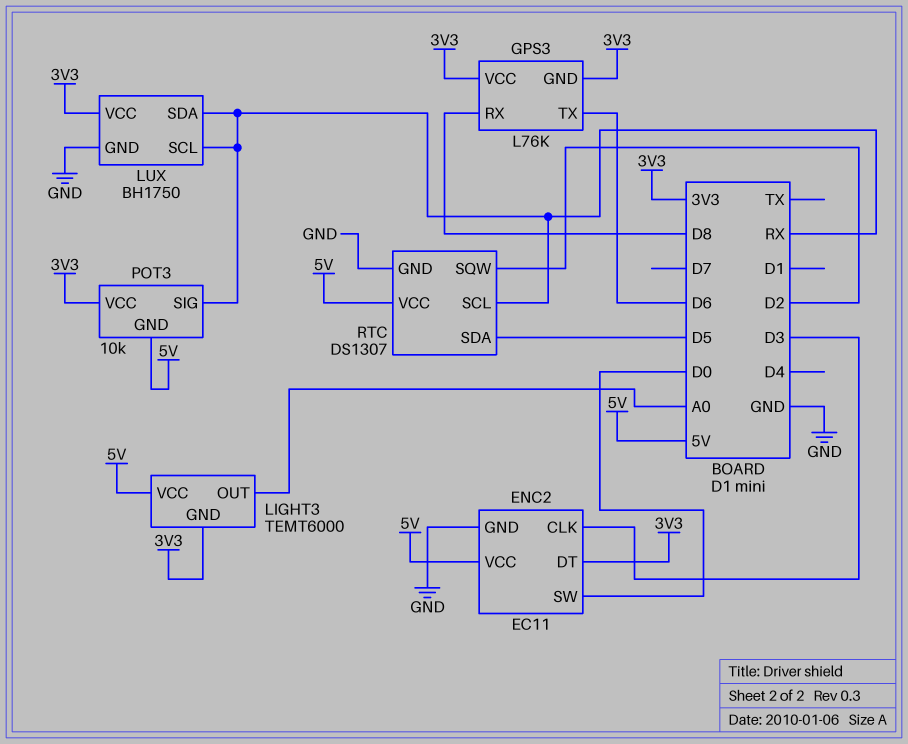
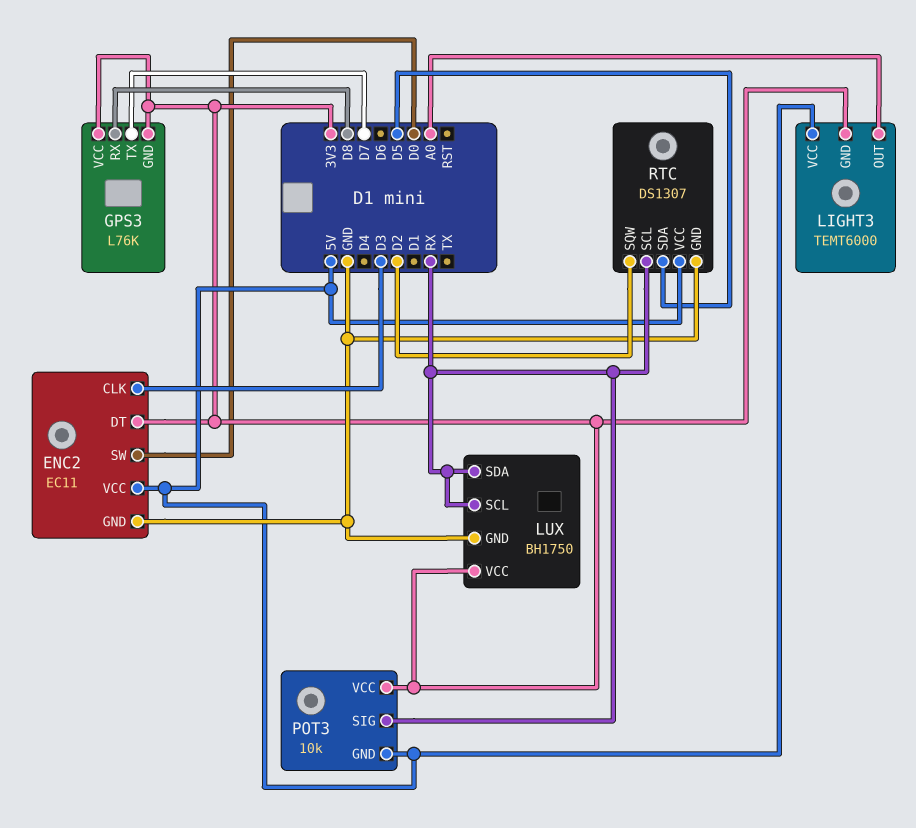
GPS3 pin TX: D6 -> D7

